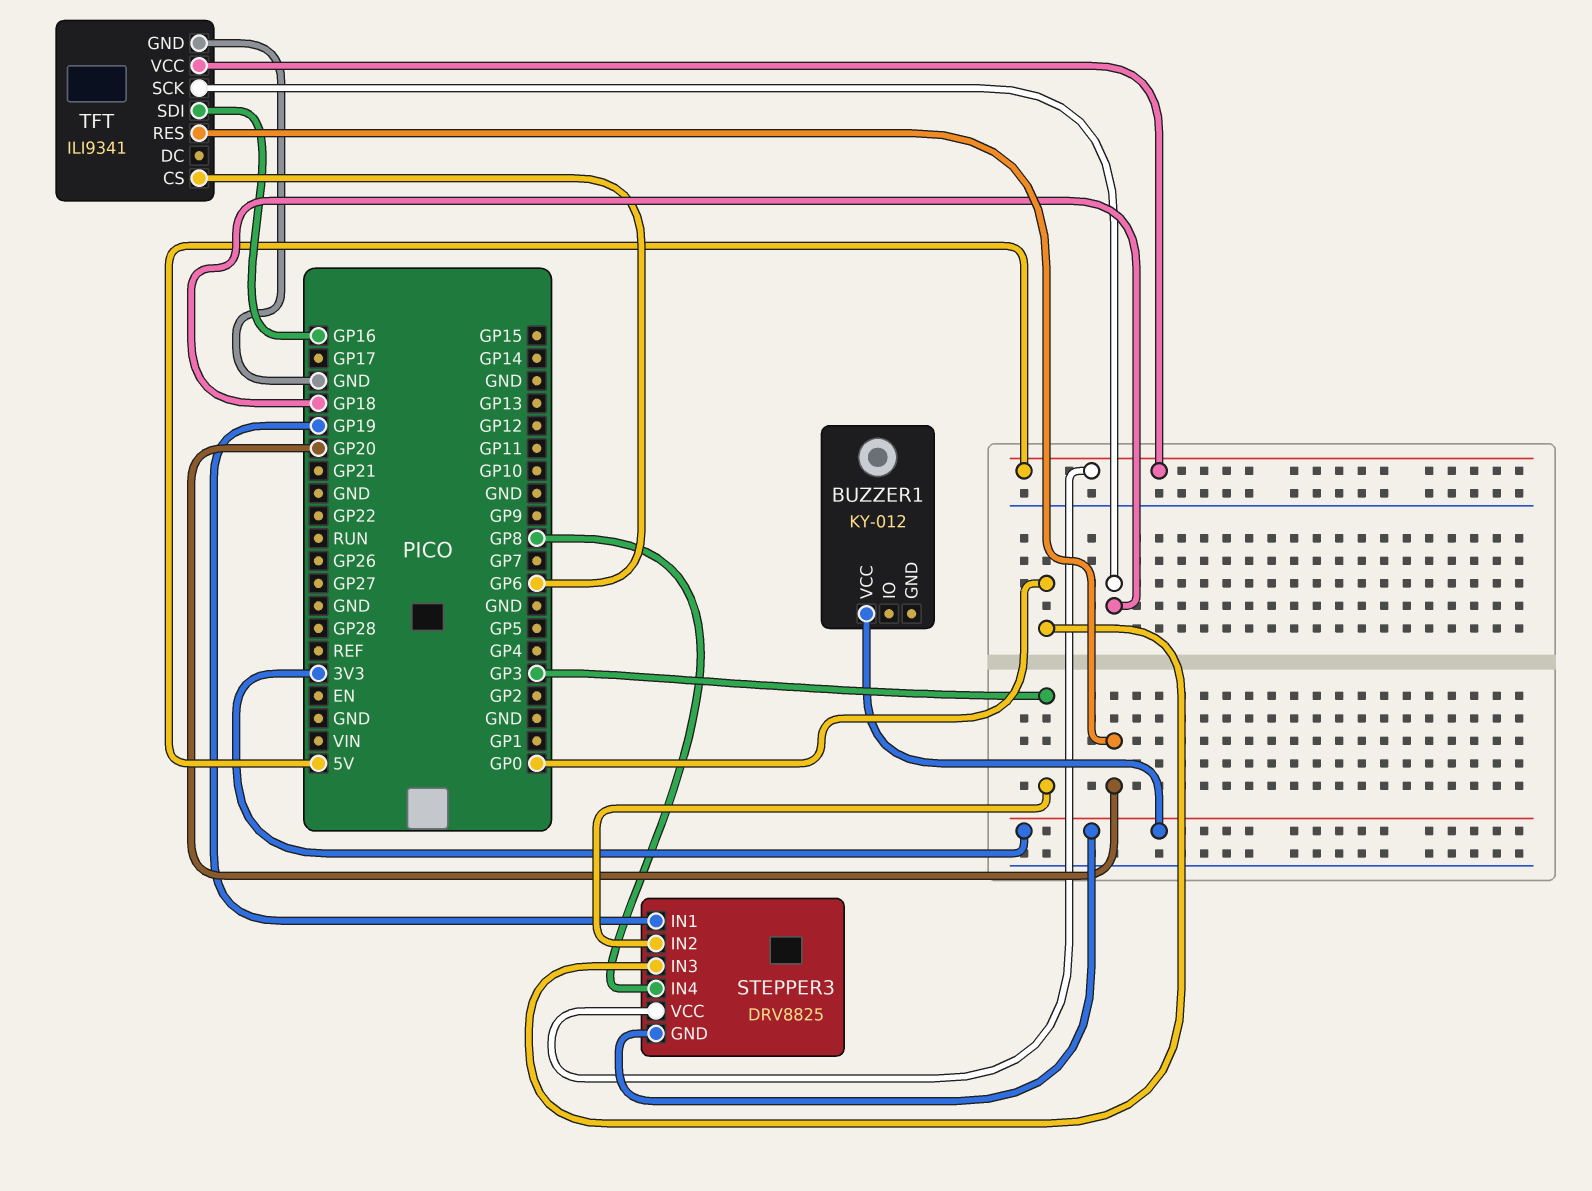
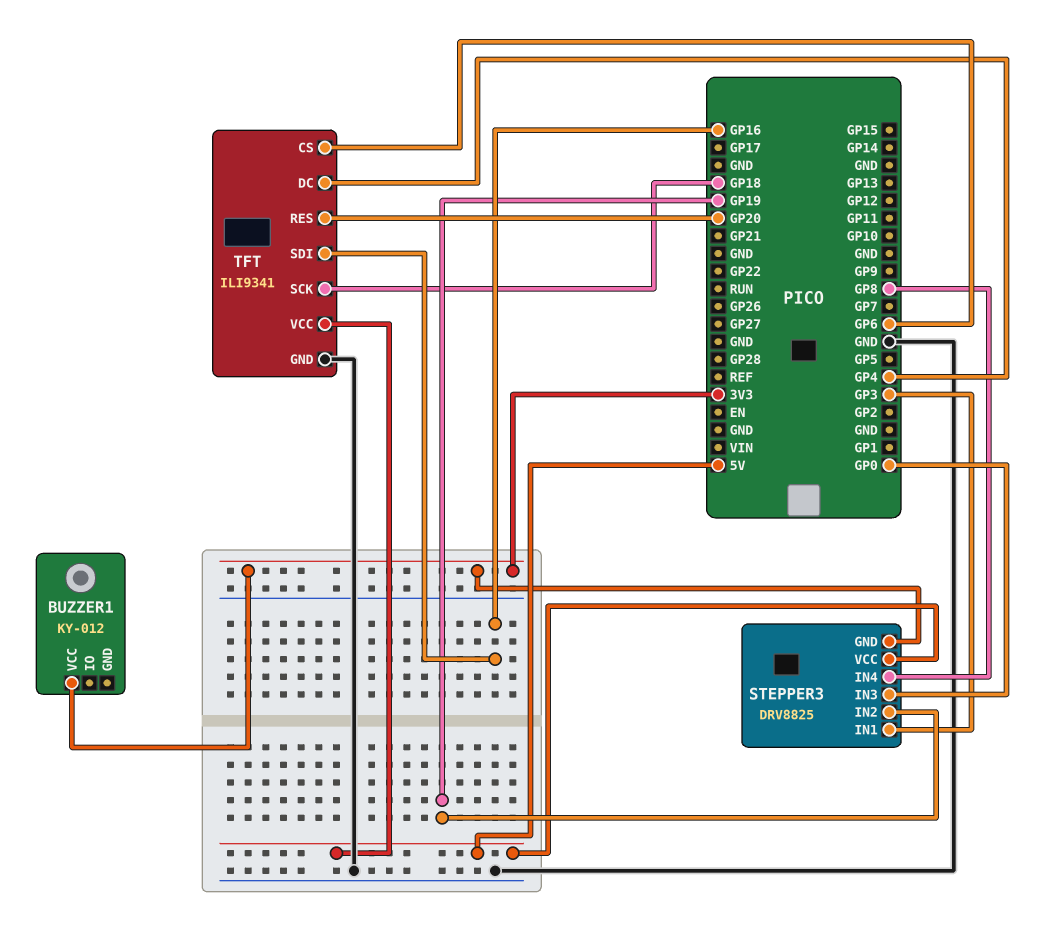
STEPPER3 pin IN1: GP19 -> GP3
STEPPER3 pin IN2: GP3 -> GP19
TFT pin DC: none -> GP4

